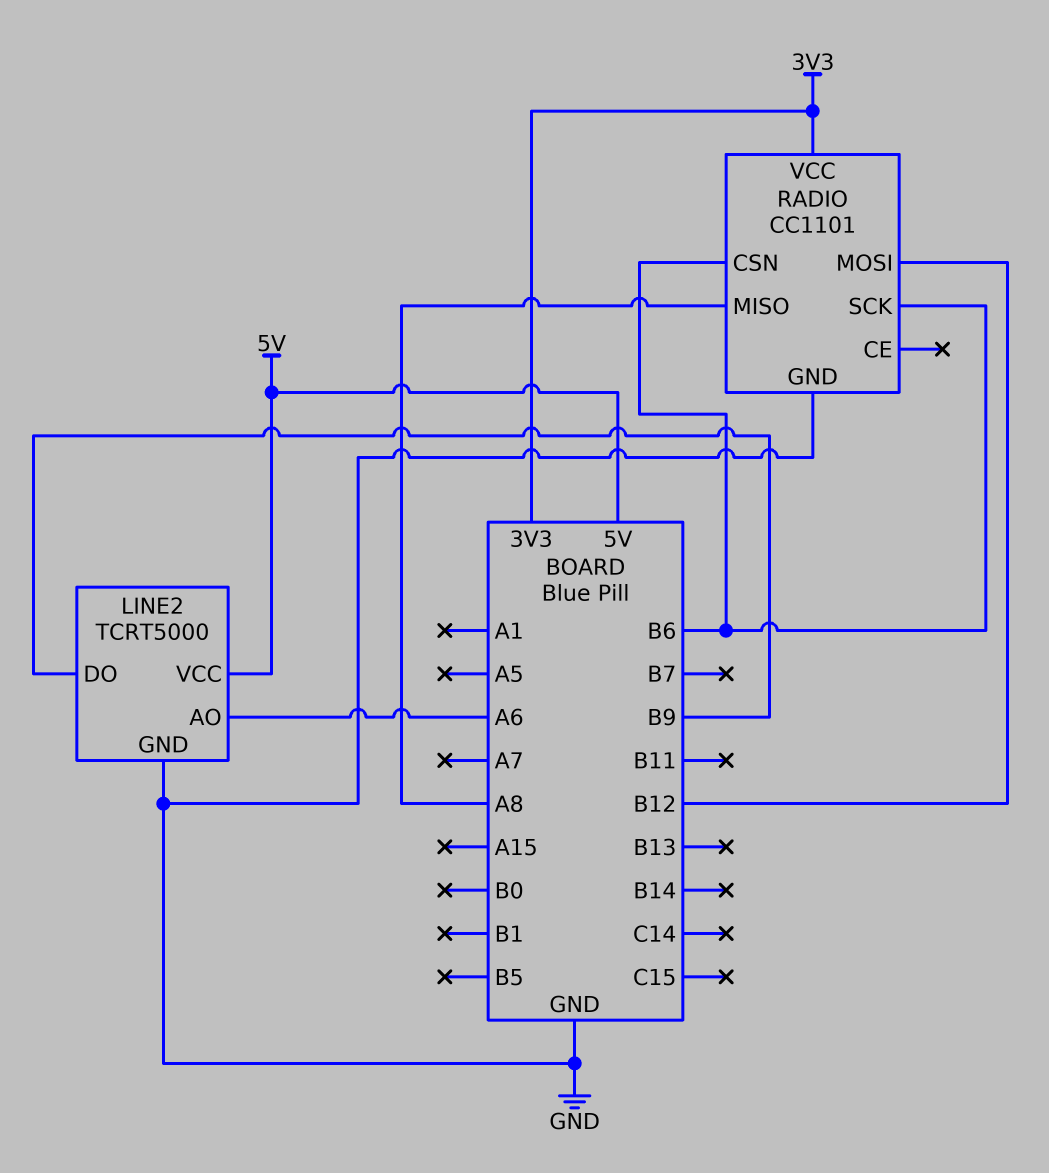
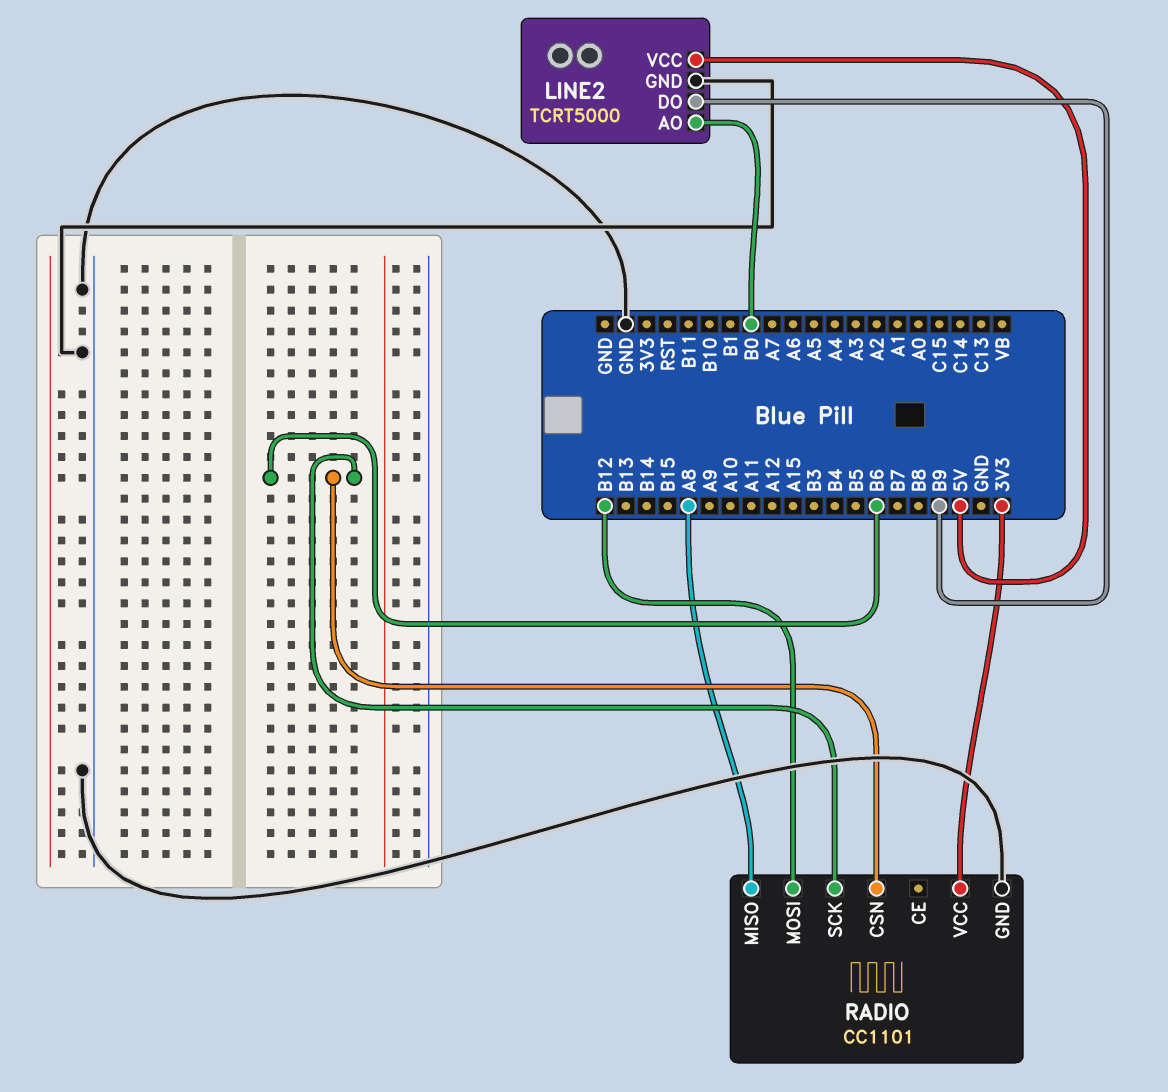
LINE2 pin AO: A6 -> B0

